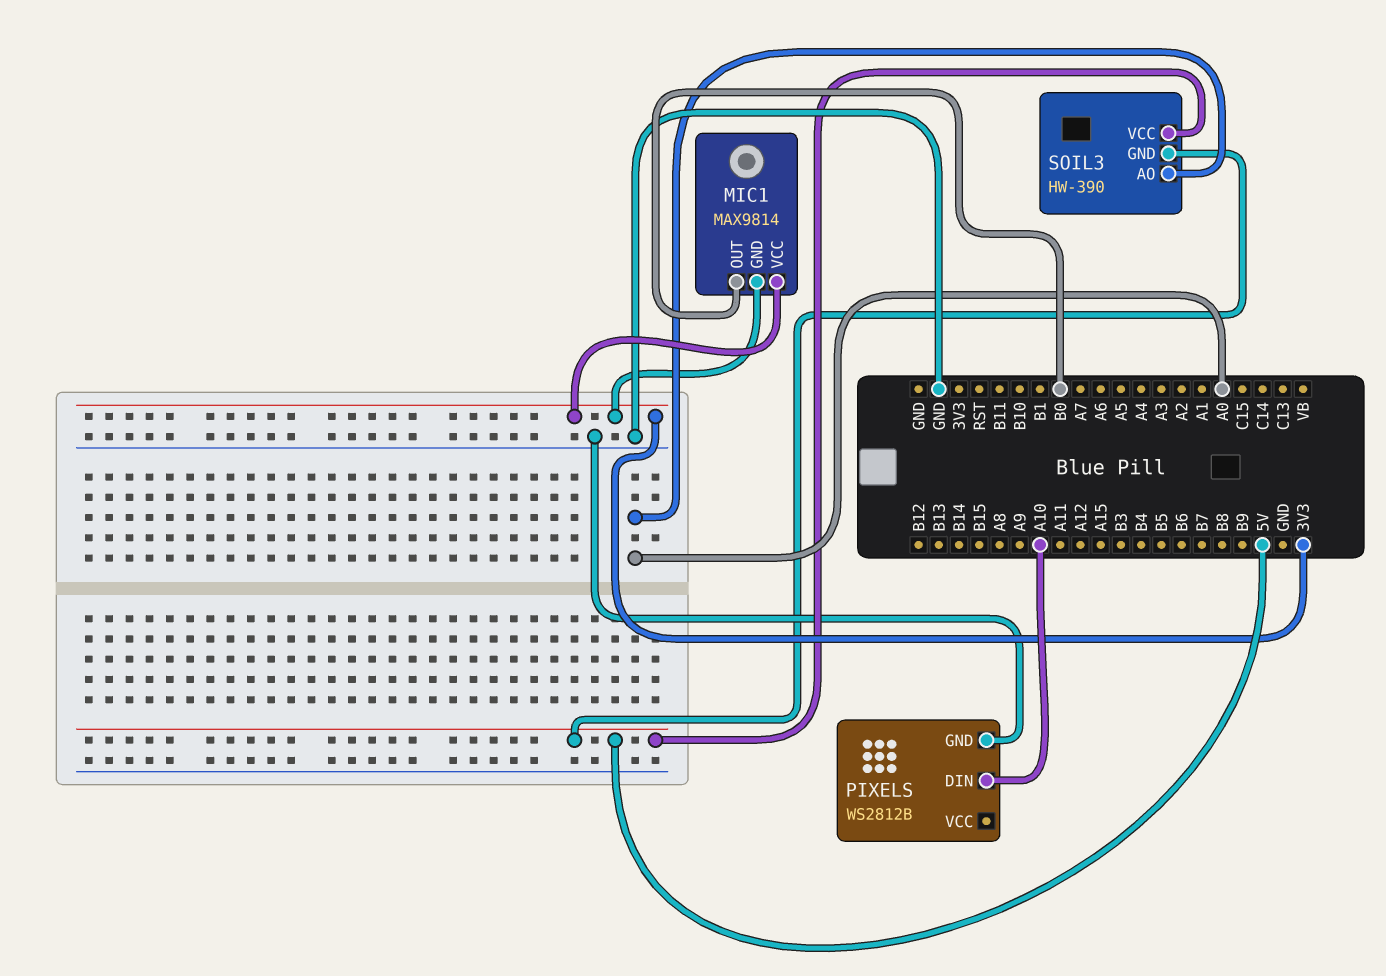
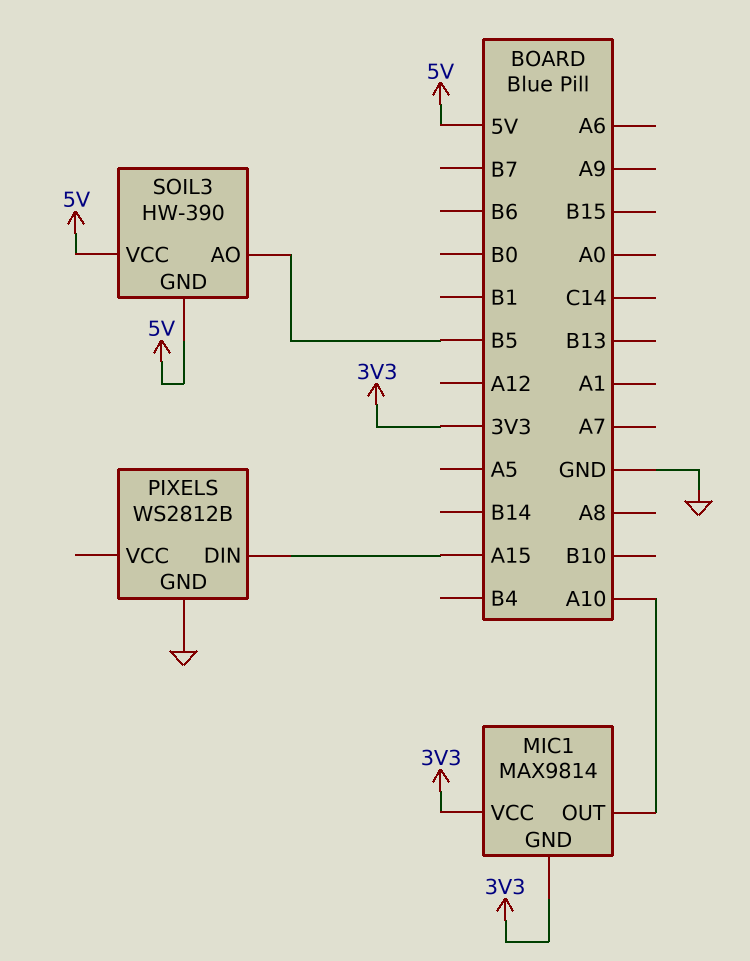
MIC1 pin OUT: B0 -> A10
PIXELS pin DIN: A10 -> A15
SOIL3 pin AO: A0 -> B5

